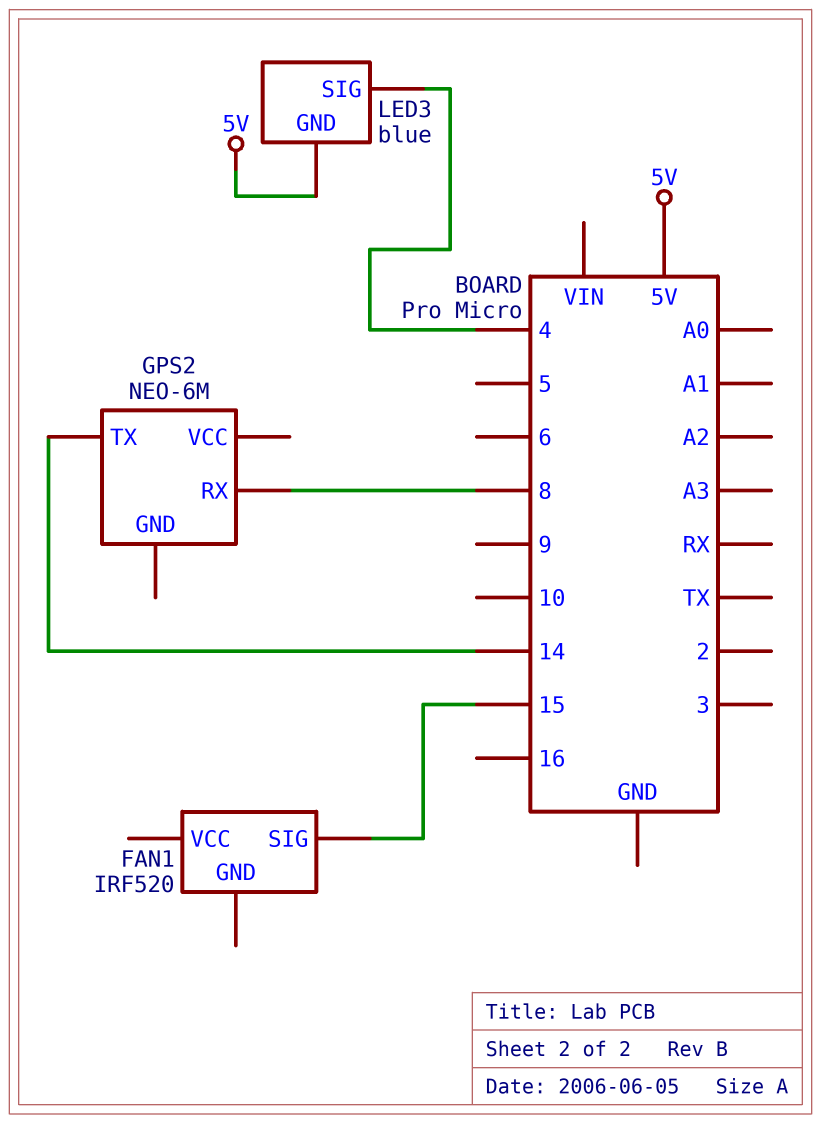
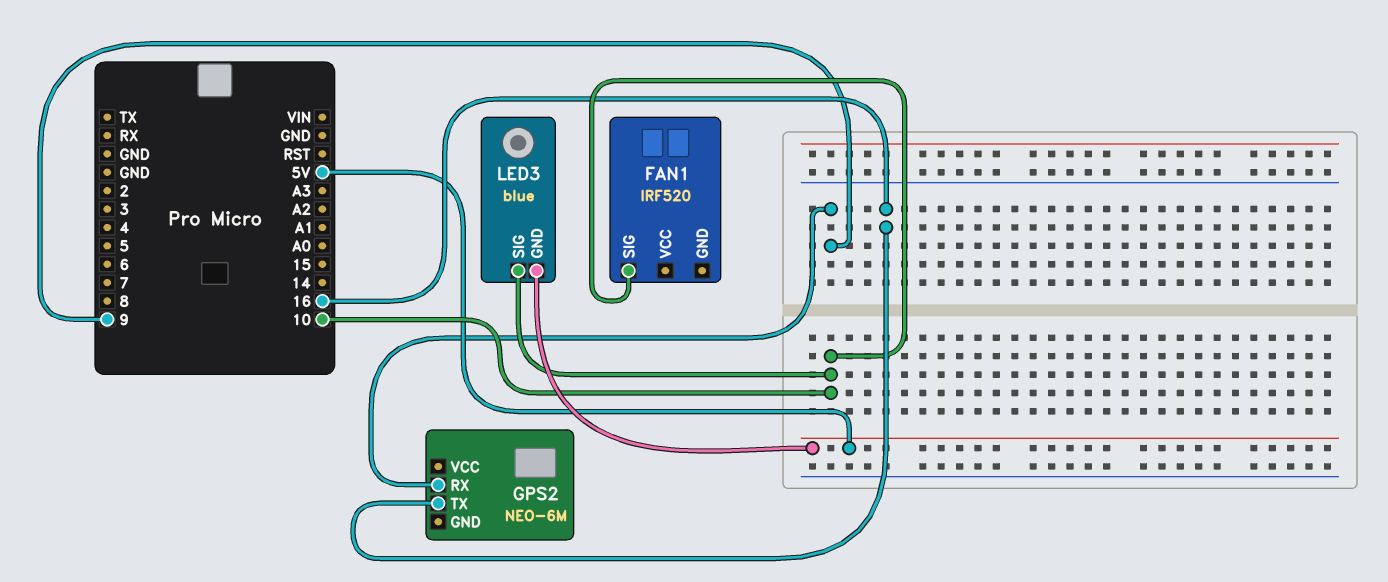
FAN1 pin SIG: 15 -> 10
GPS2 pin RX: 8 -> 9
GPS2 pin TX: 14 -> 16
LED3 pin SIG: 4 -> 10

